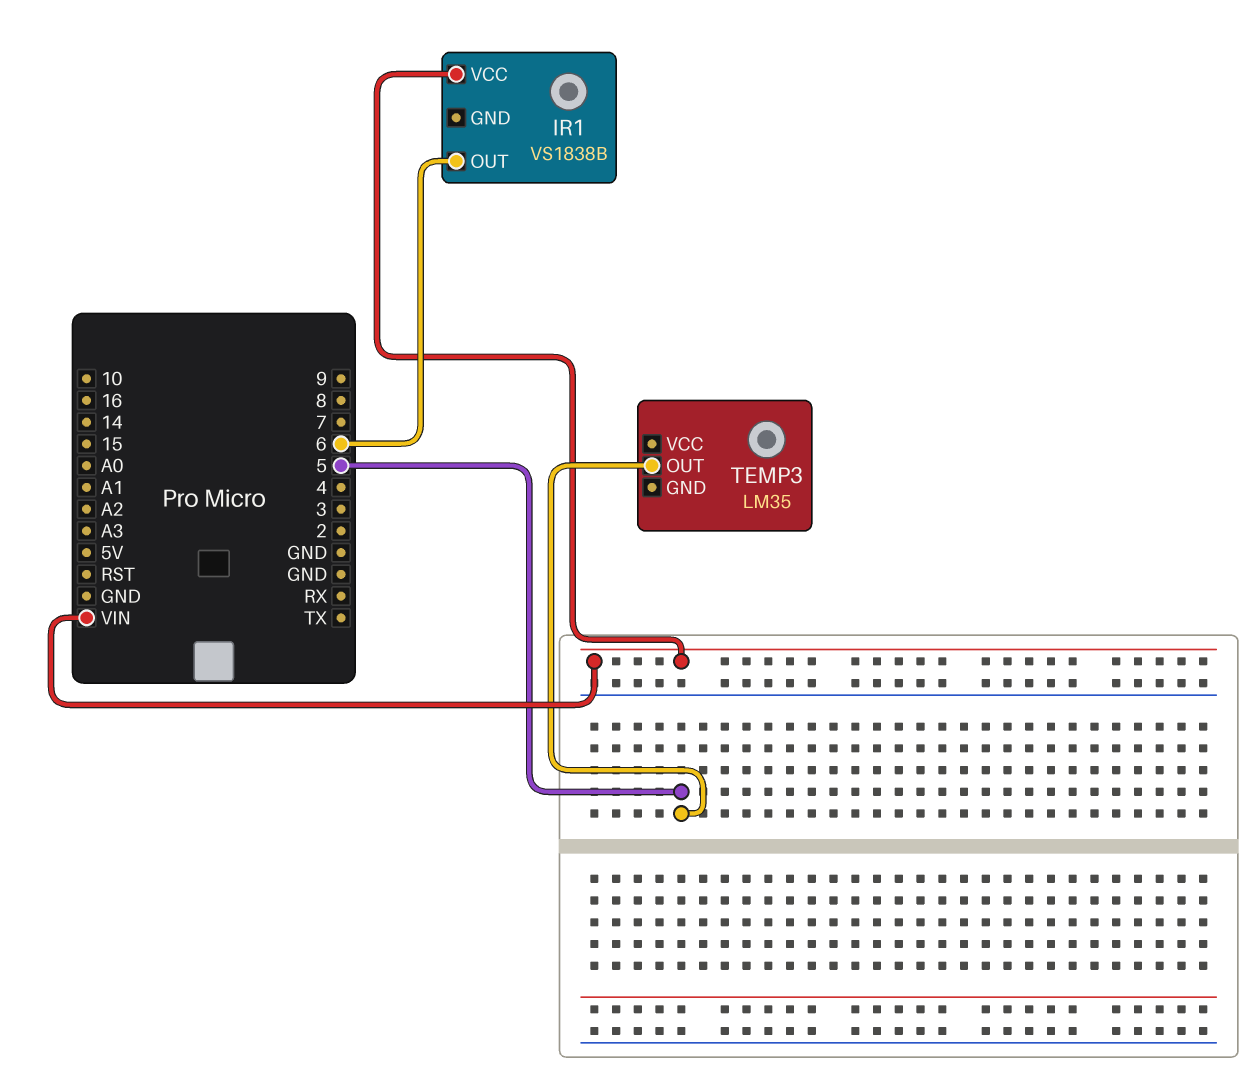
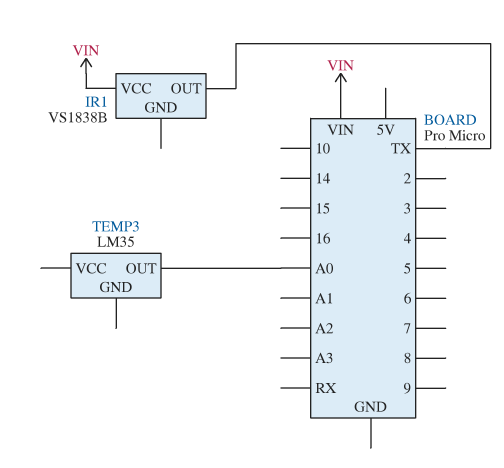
IR1 pin OUT: 6 -> TX
TEMP3 pin OUT: 5 -> A0

